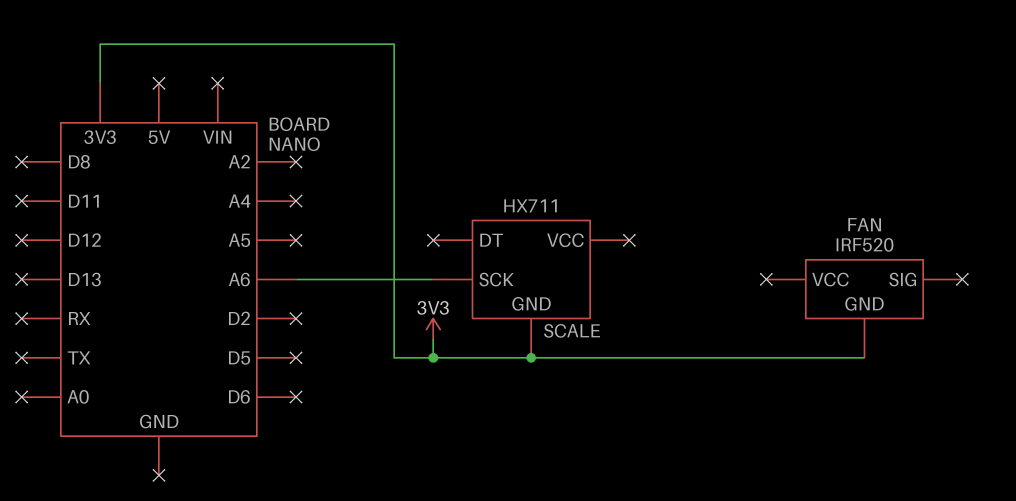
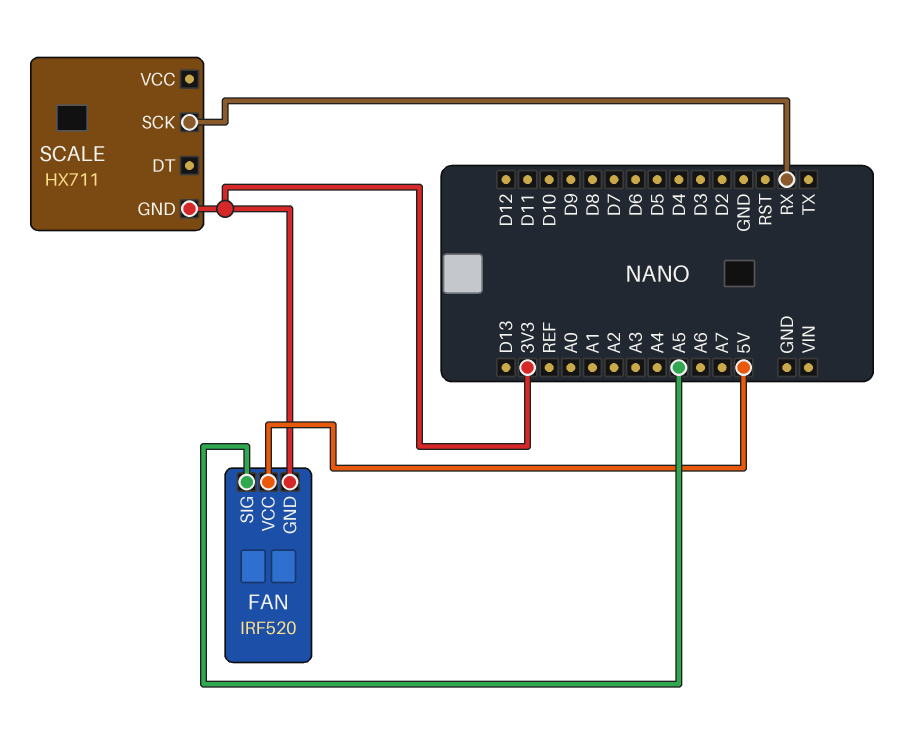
FAN pin SIG: none -> A5
FAN pin VCC: none -> 5V
SCALE pin SCK: A6 -> RX

